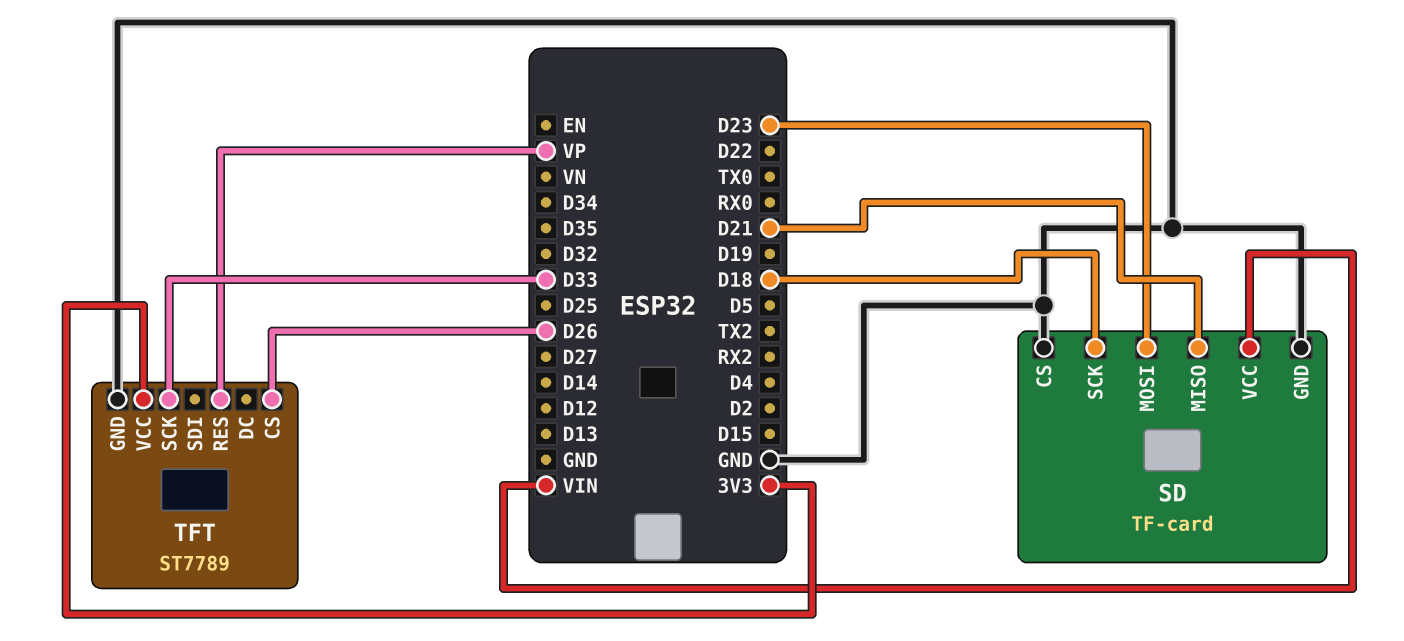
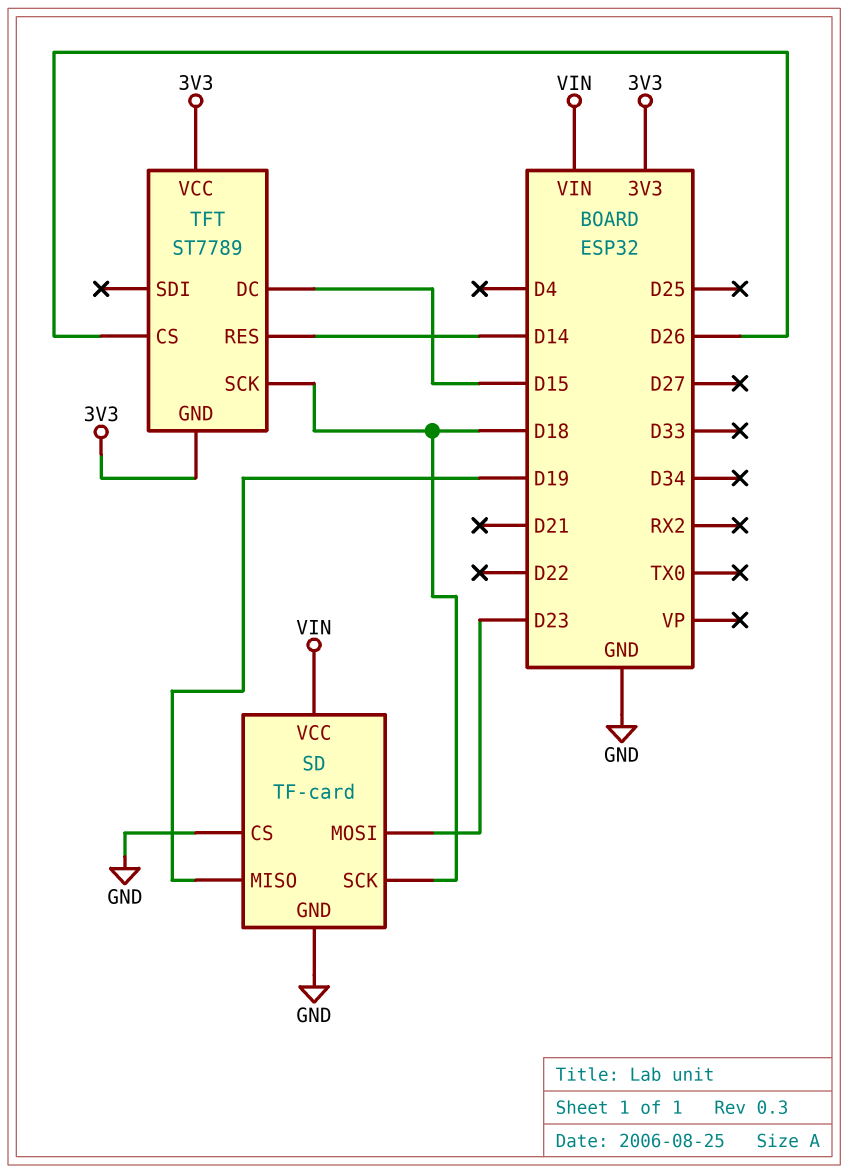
SD pin MISO: D21 -> D19
TFT pin DC: none -> D15
TFT pin GND: GND -> 3V3
TFT pin RES: VP -> D14
TFT pin SCK: D33 -> D18

